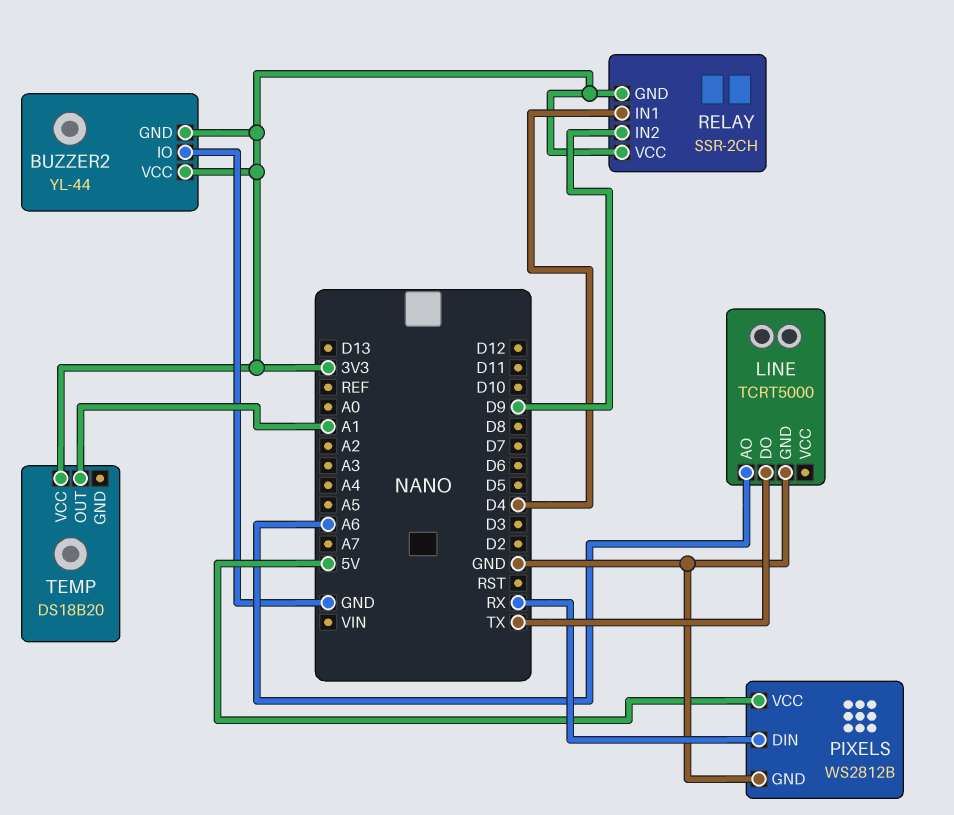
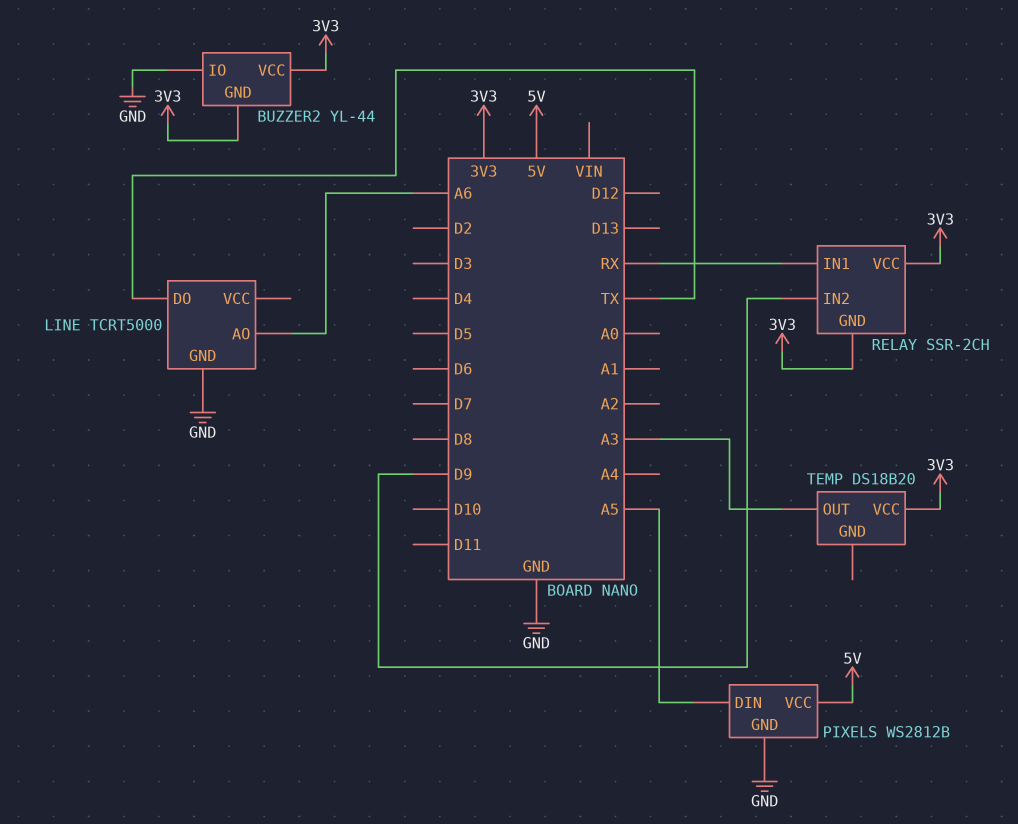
PIXELS pin DIN: RX -> A5
RELAY pin IN1: D4 -> RX
TEMP pin OUT: A1 -> A3

